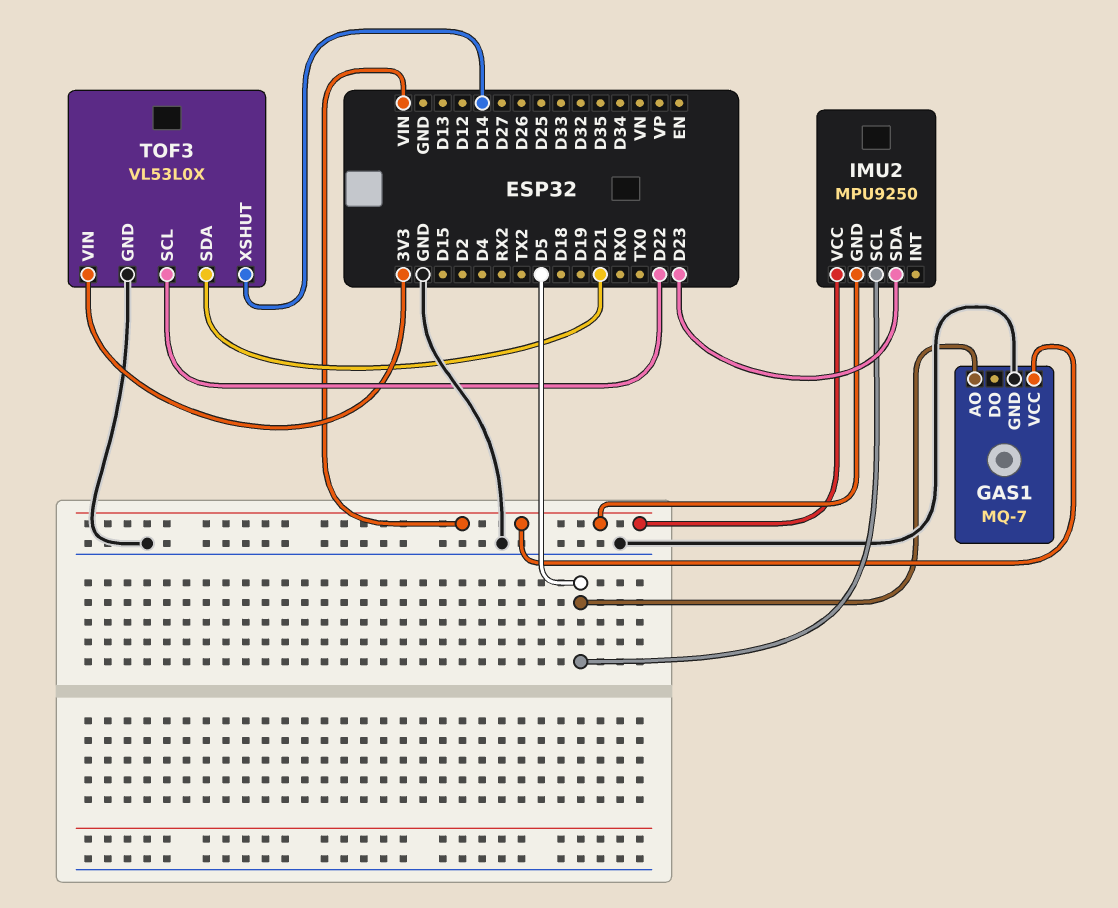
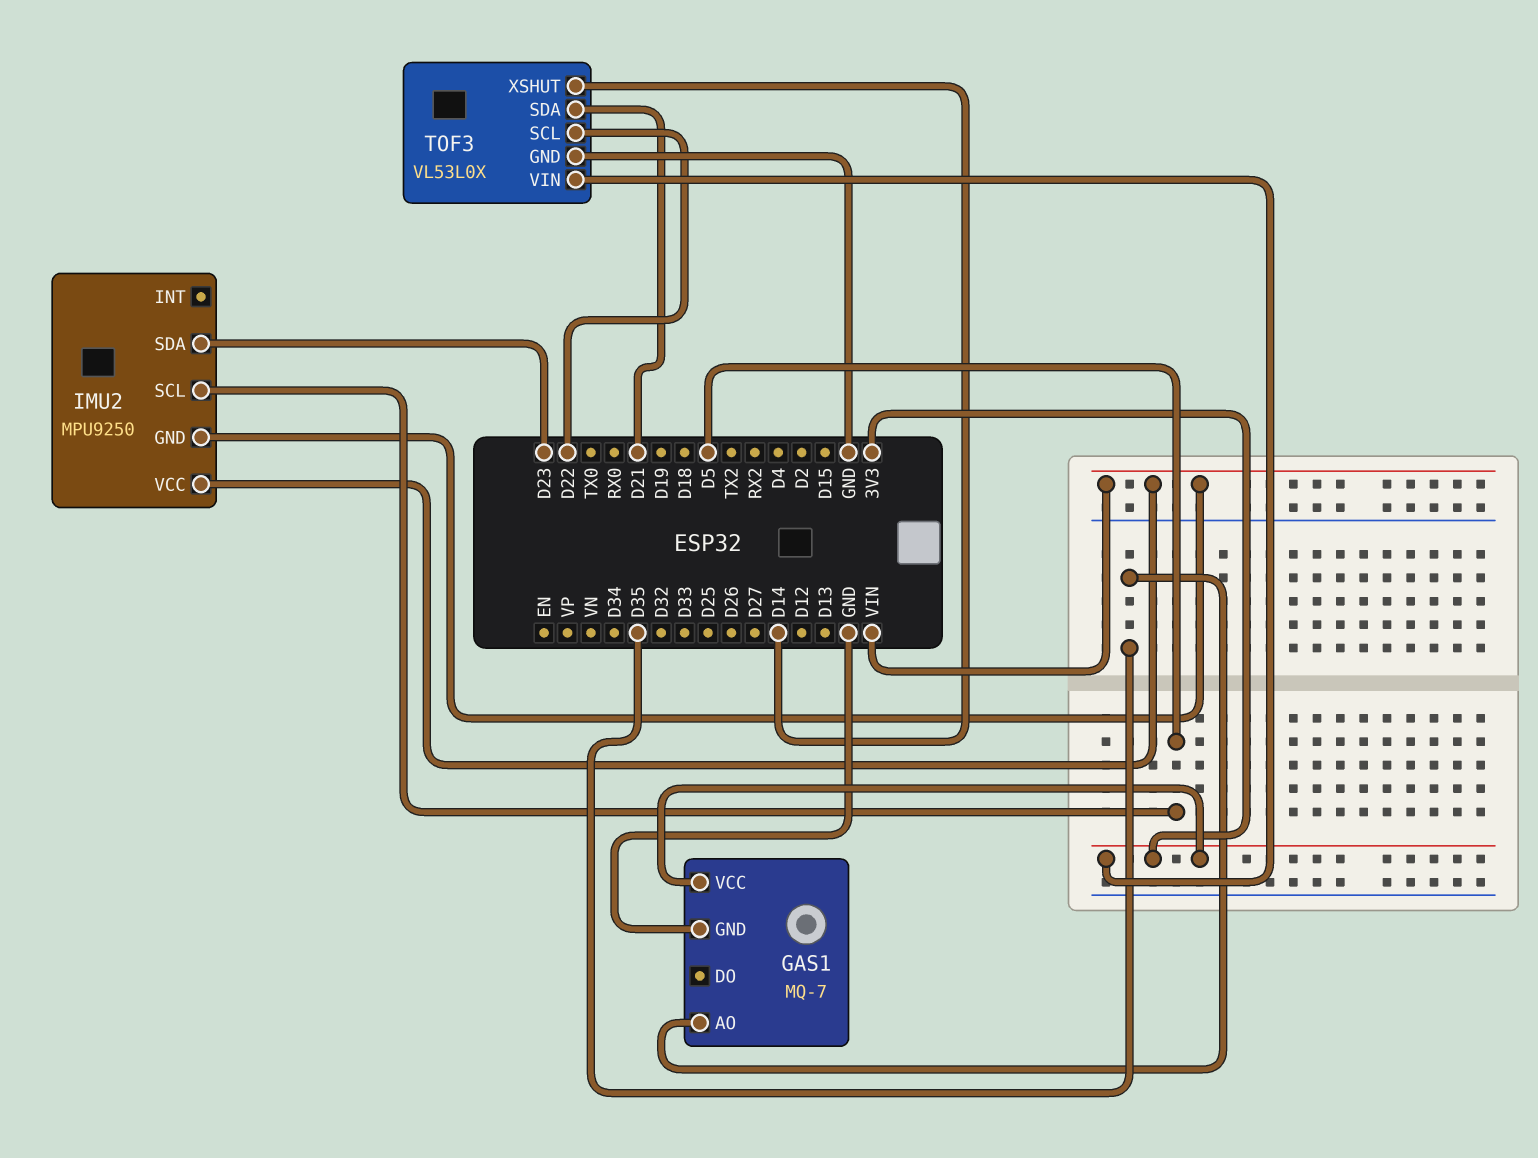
GAS1 pin AO: D5 -> D35
GAS1 pin VCC: VIN -> 3V3

